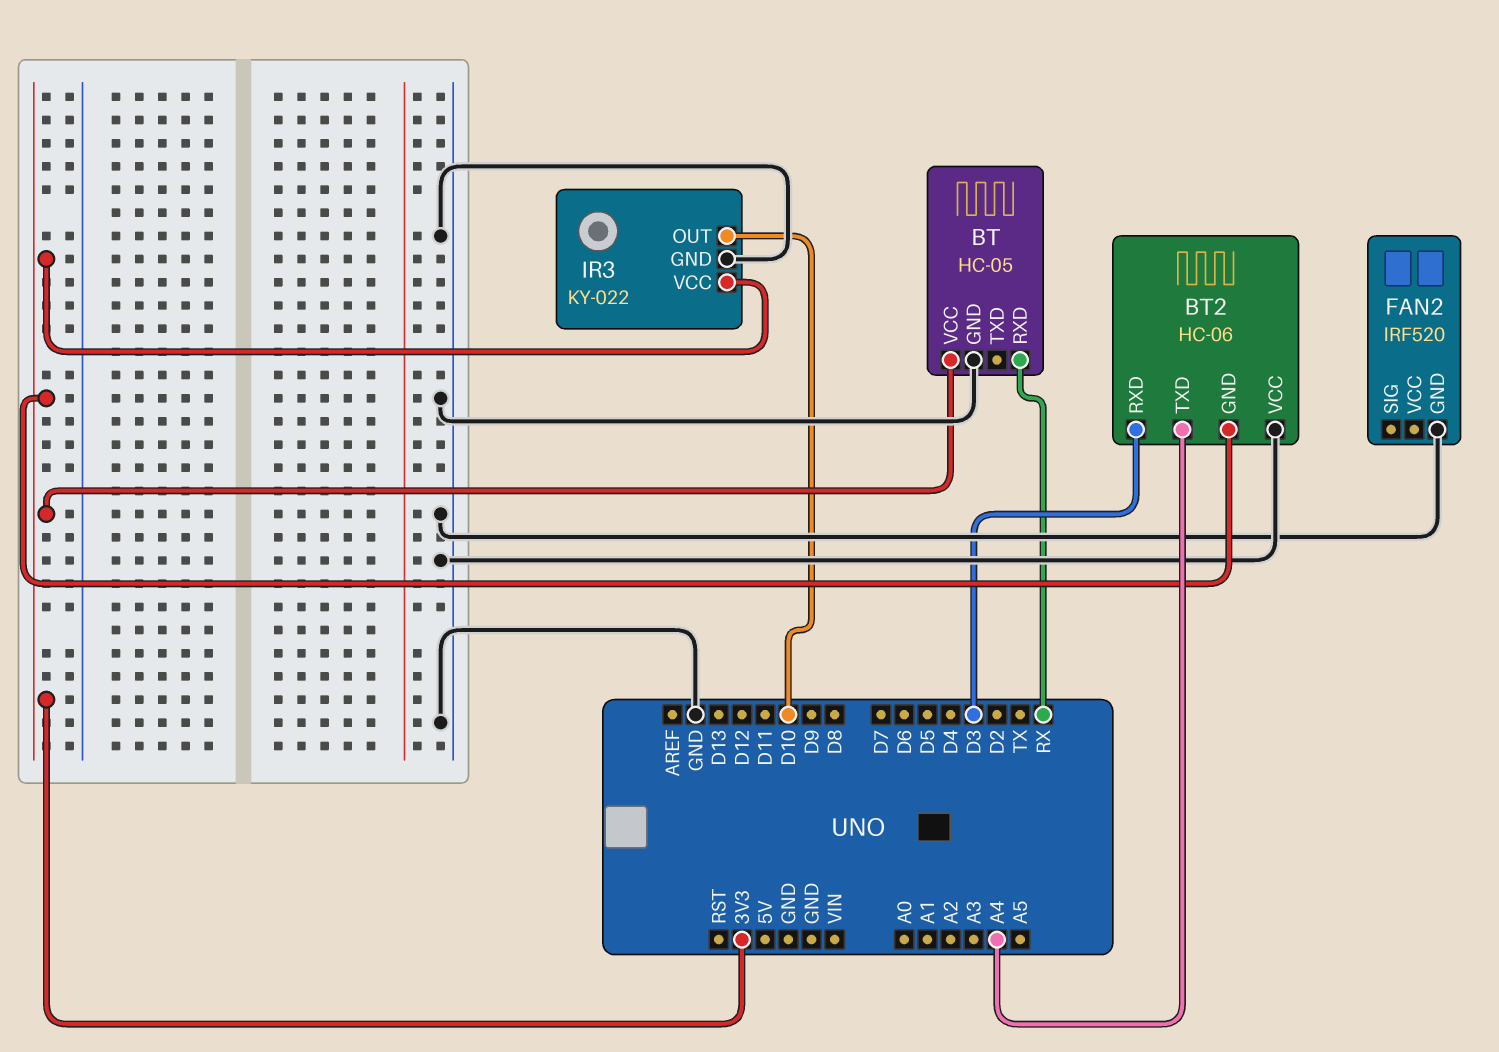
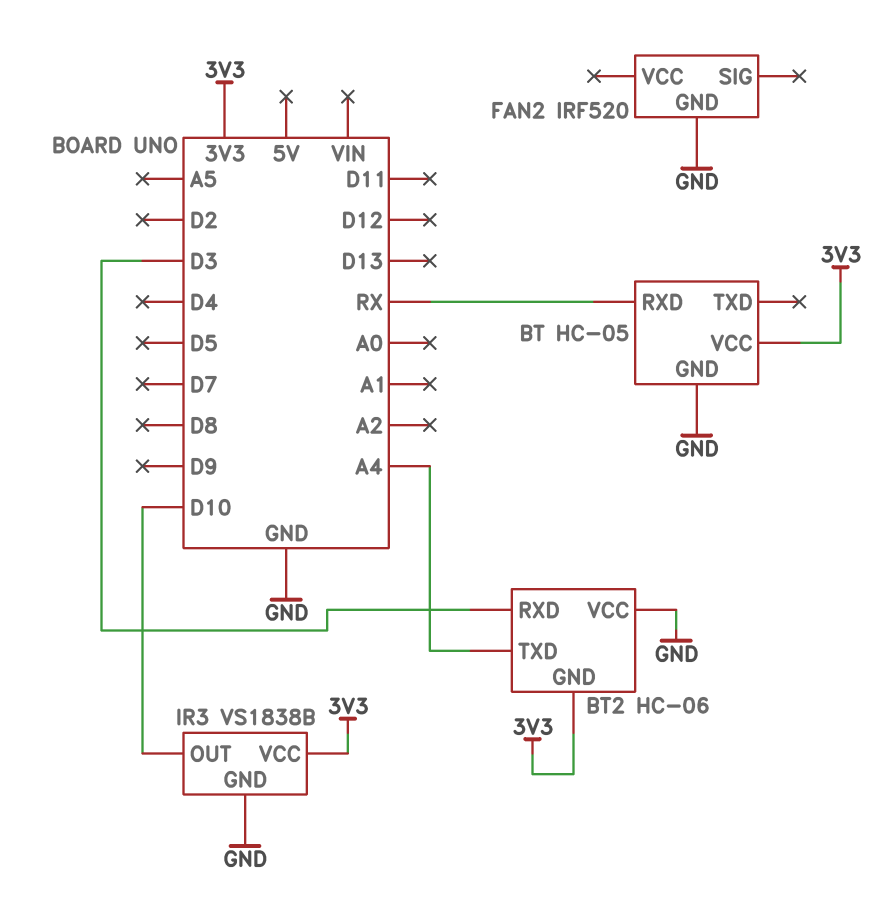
IR3: KY-022 -> VS1838B

